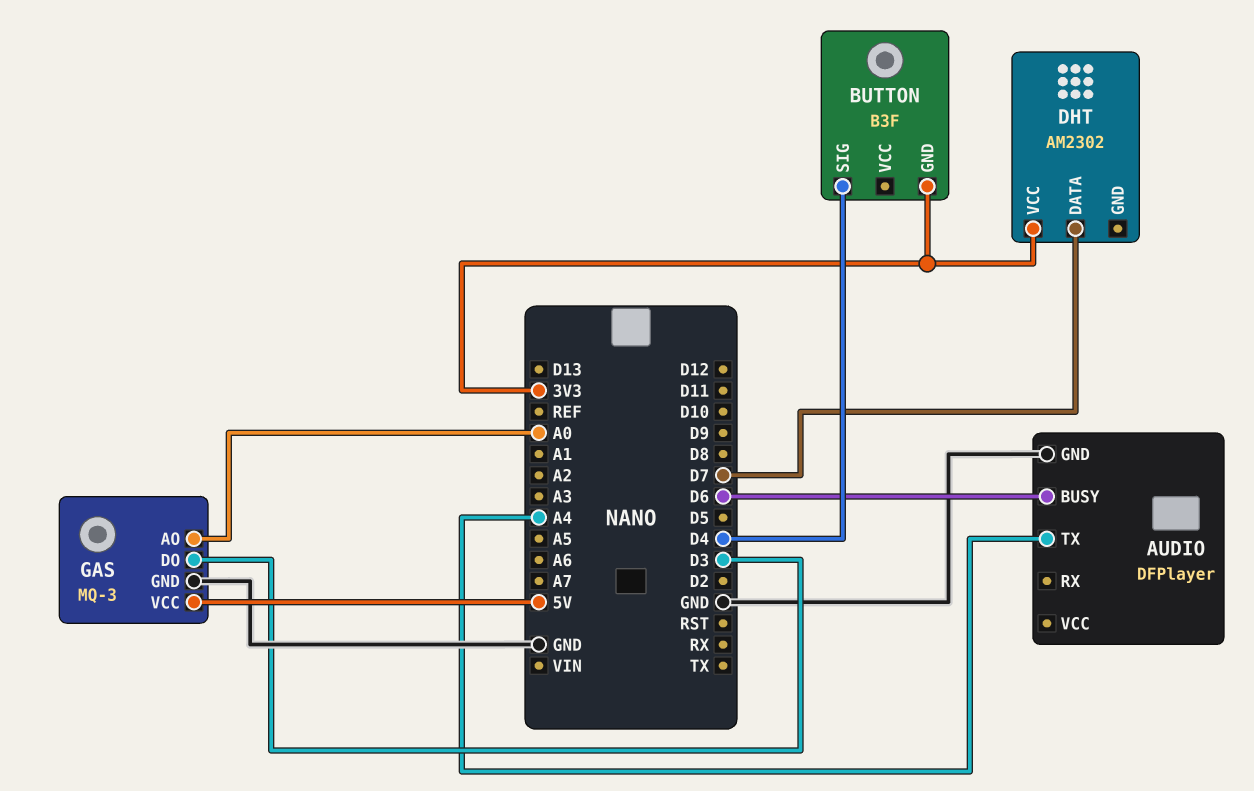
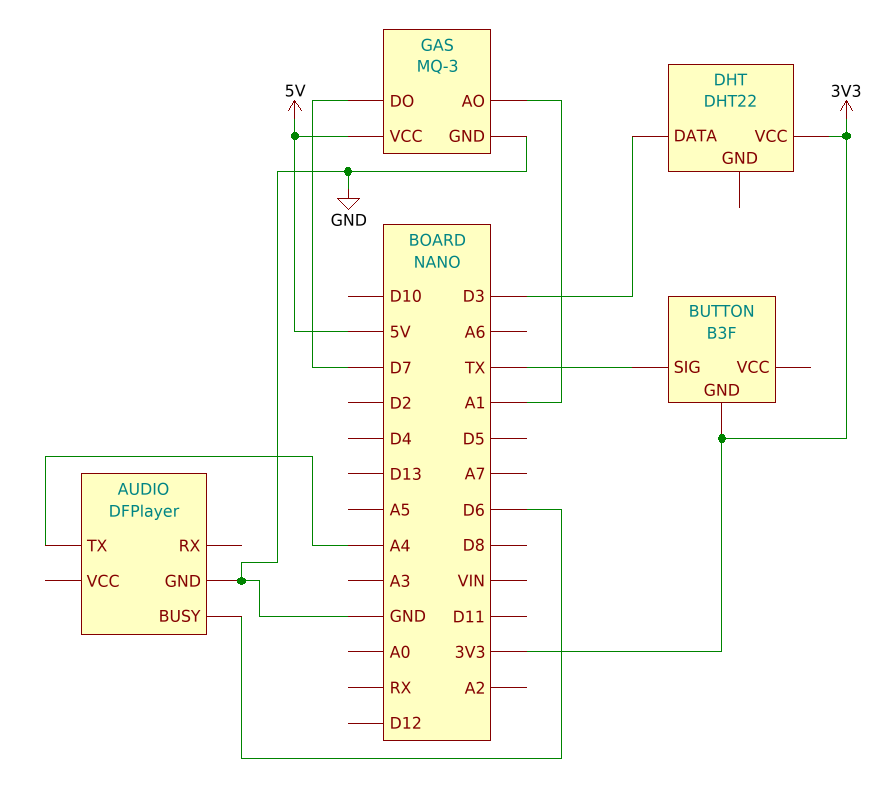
BUTTON pin SIG: D4 -> TX
DHT: AM2302 -> DHT22
DHT pin DATA: D7 -> D3
GAS pin AO: A0 -> A1
GAS pin DO: D3 -> D7

